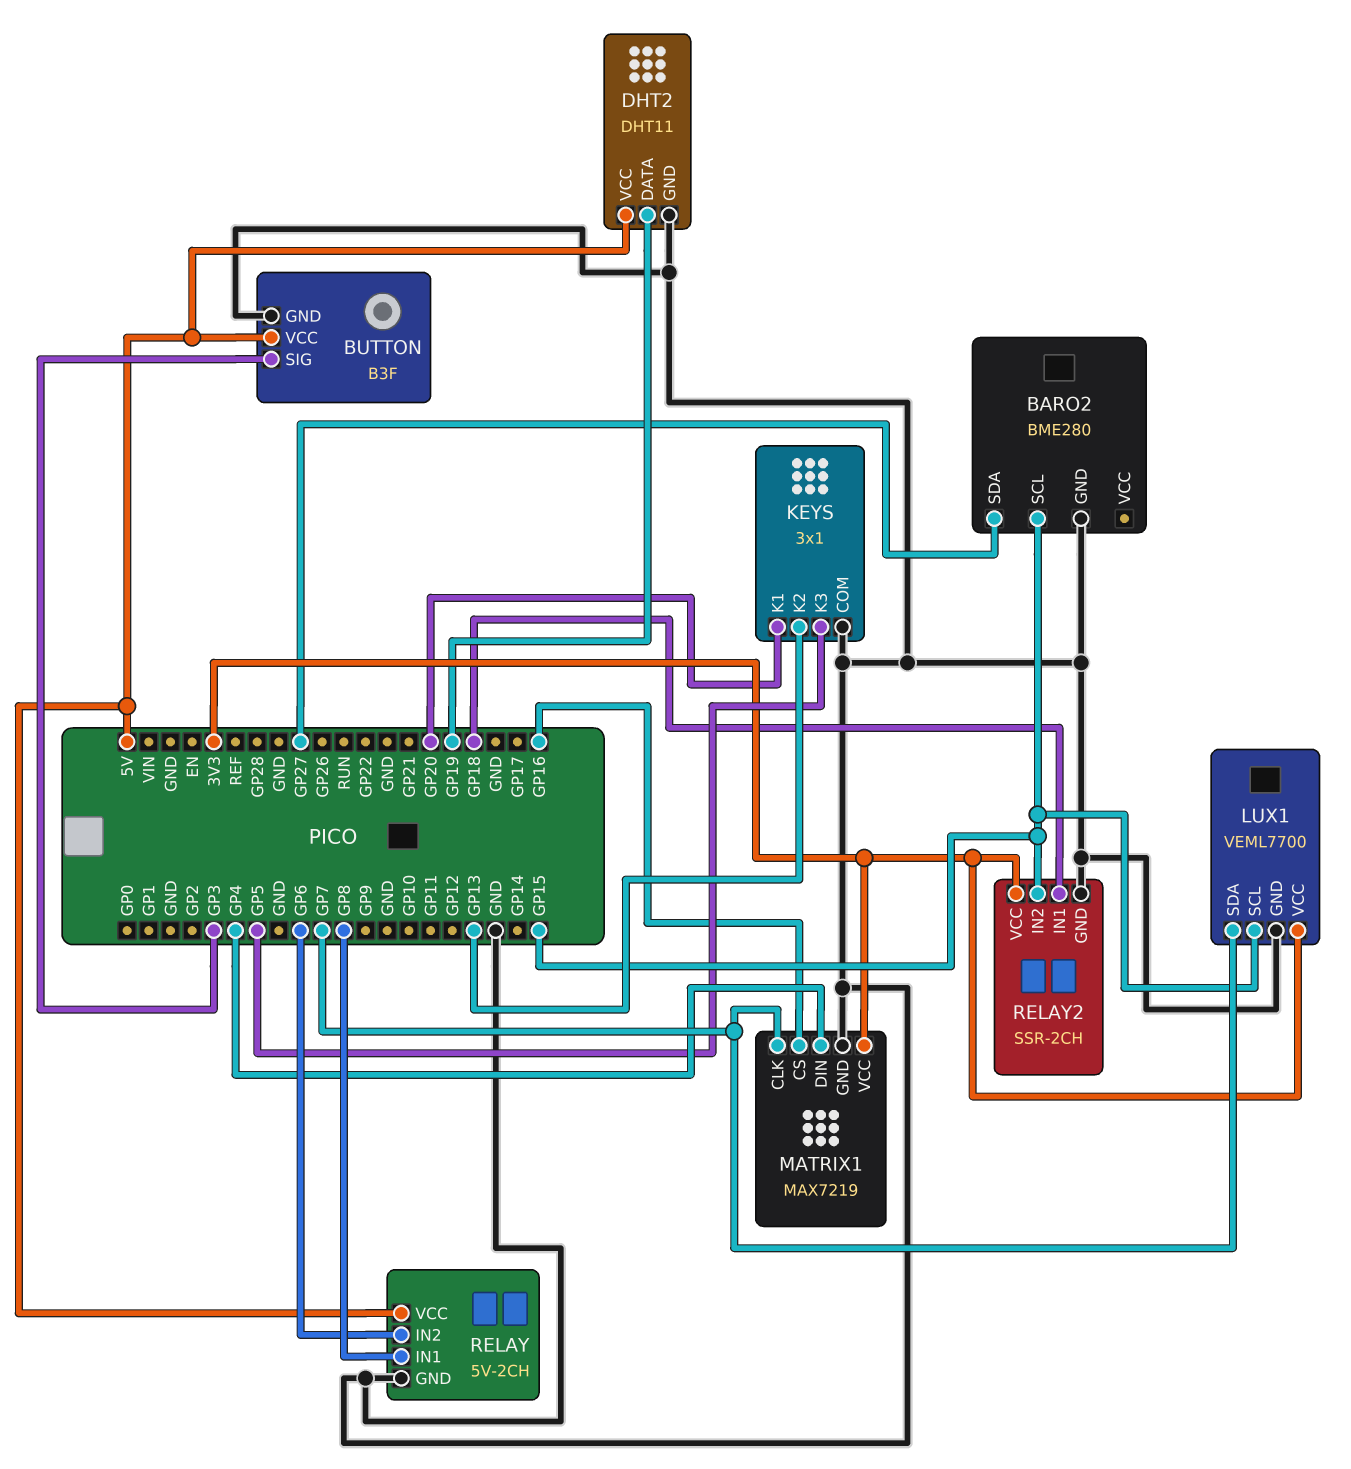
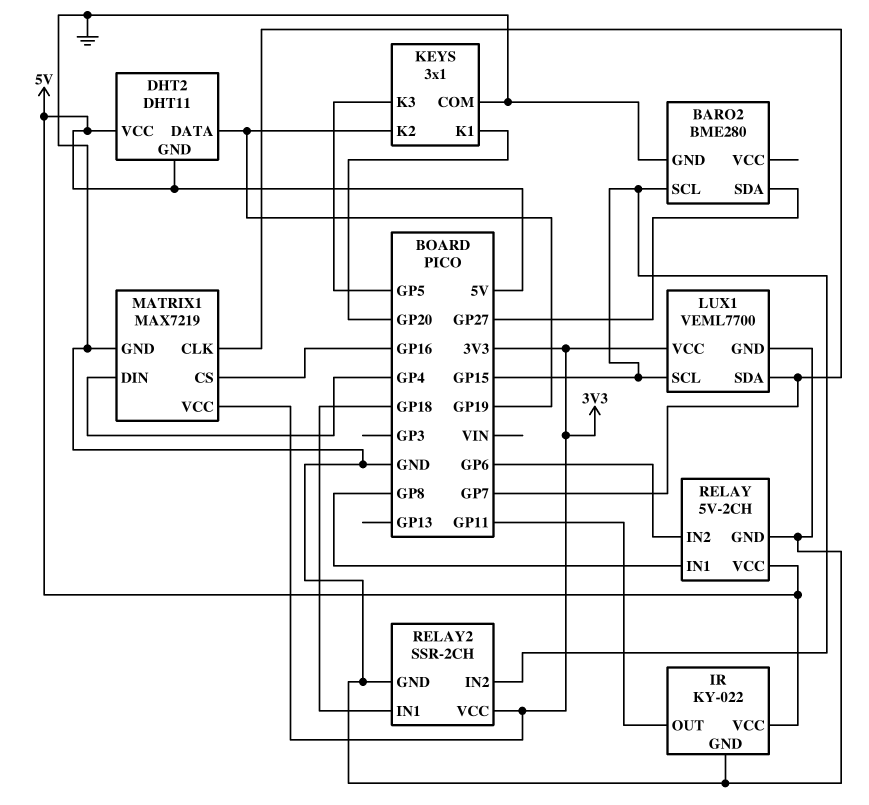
BUTTON: B3F -> none
BUTTON pin GND: GND -> none
BUTTON pin SIG: GP3 -> none
BUTTON pin VCC: 5V -> none
DHT2 pin GND: GND -> 5V
IR: none -> KY-022
IR pin GND: none -> GND
IR pin OUT: none -> GP11
IR pin VCC: none -> 5V
KEYS pin K2: GP13 -> GP19

